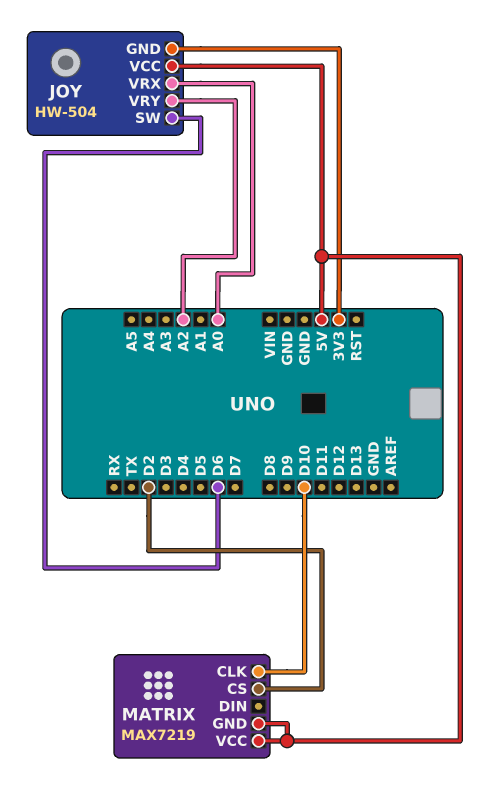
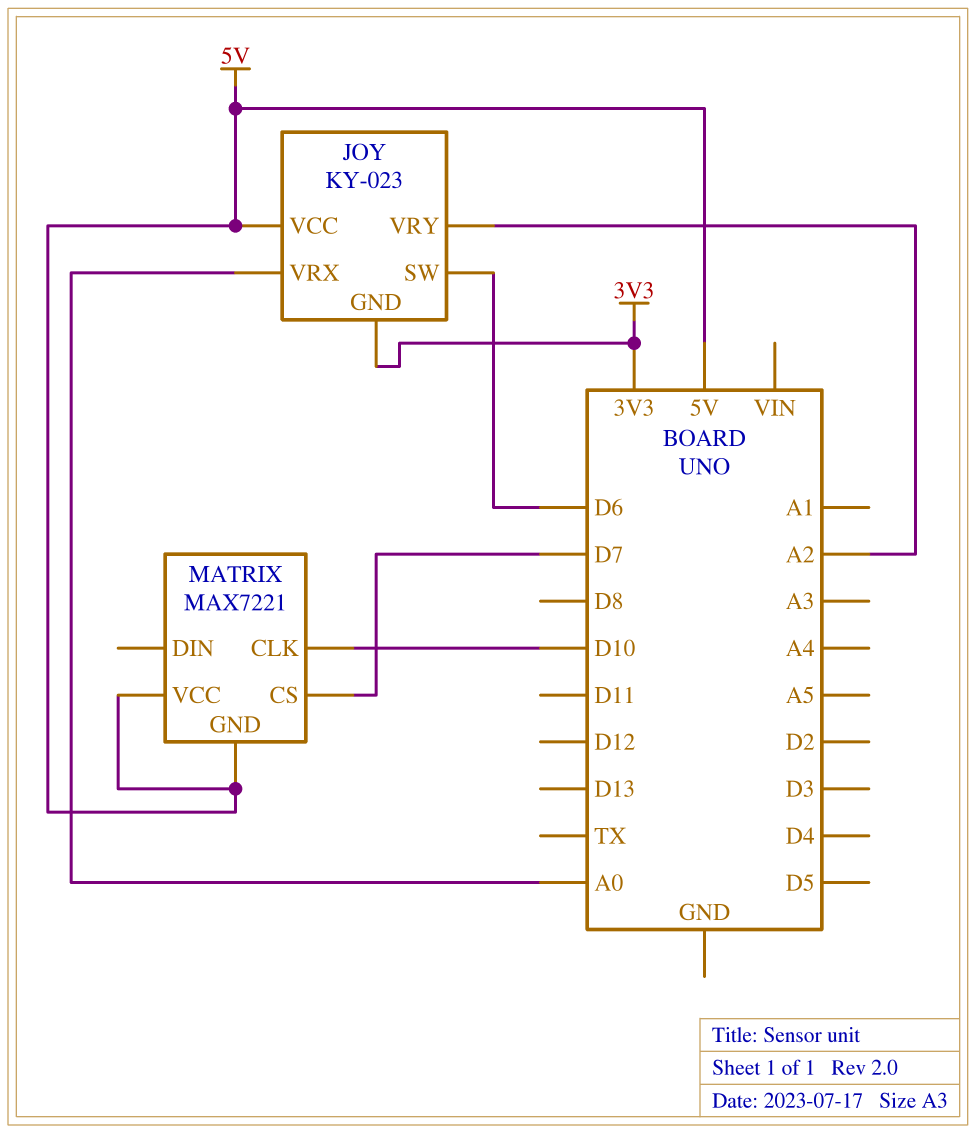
JOY: HW-504 -> KY-023
MATRIX: MAX7219 -> MAX7221
MATRIX pin CS: D2 -> D7

